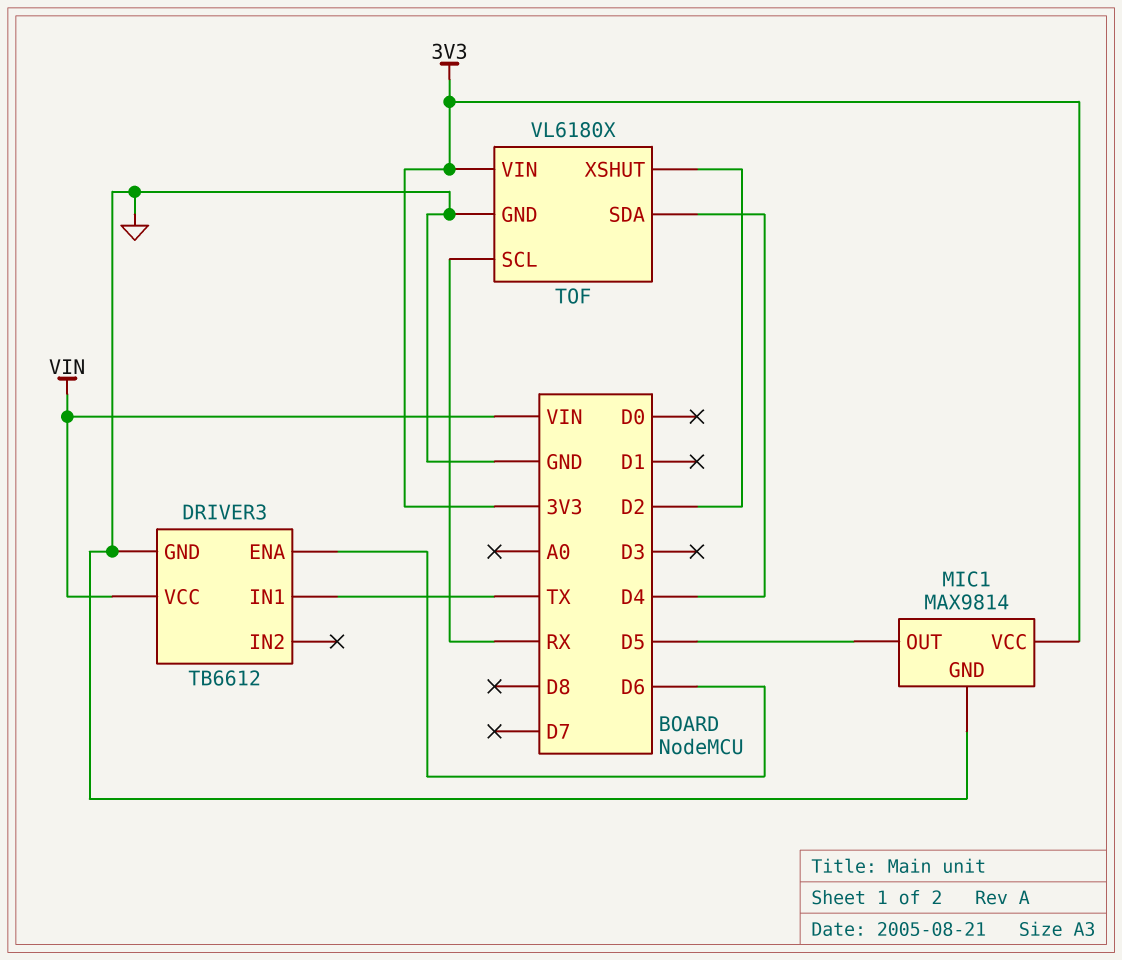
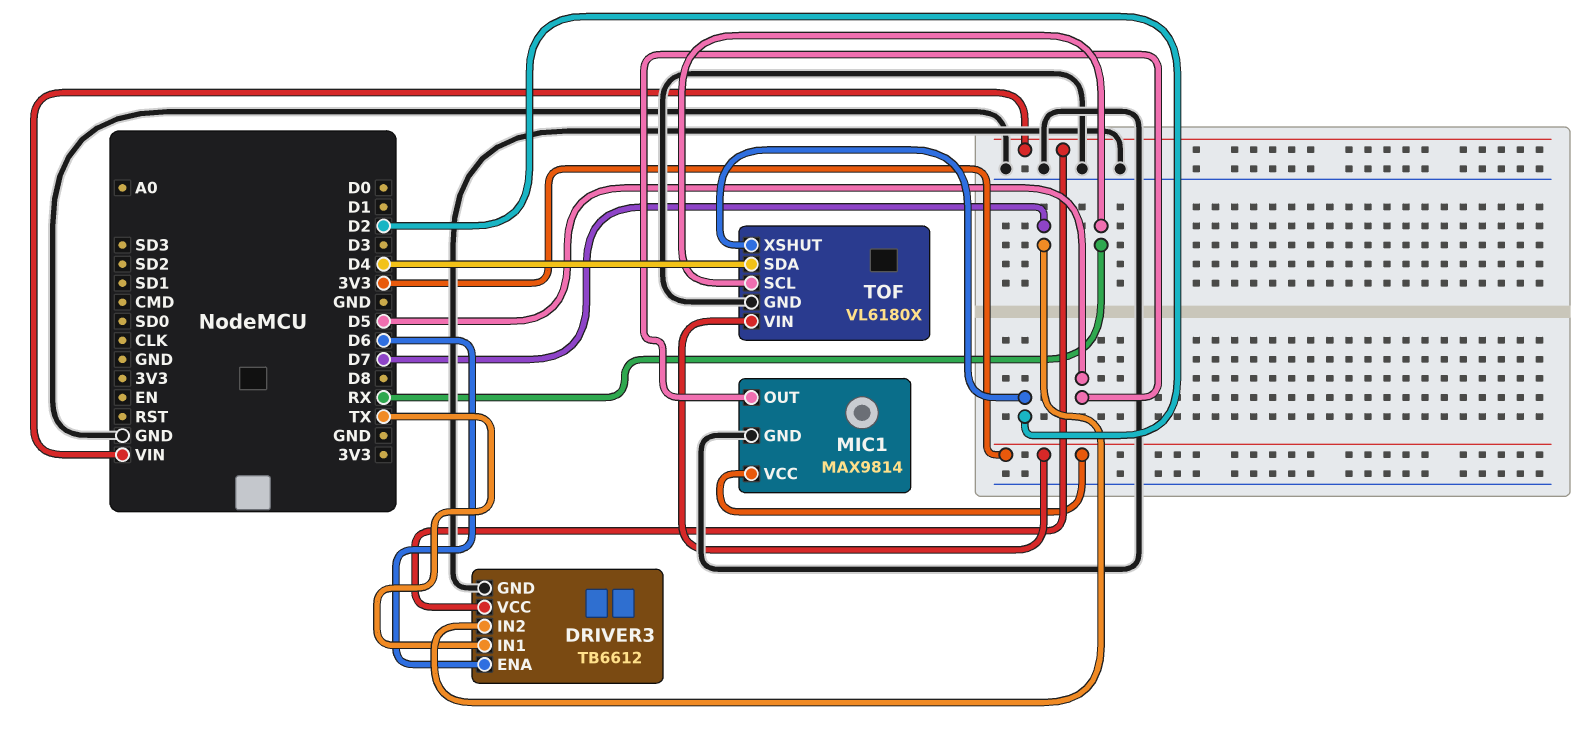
DRIVER3 pin IN2: none -> D7

